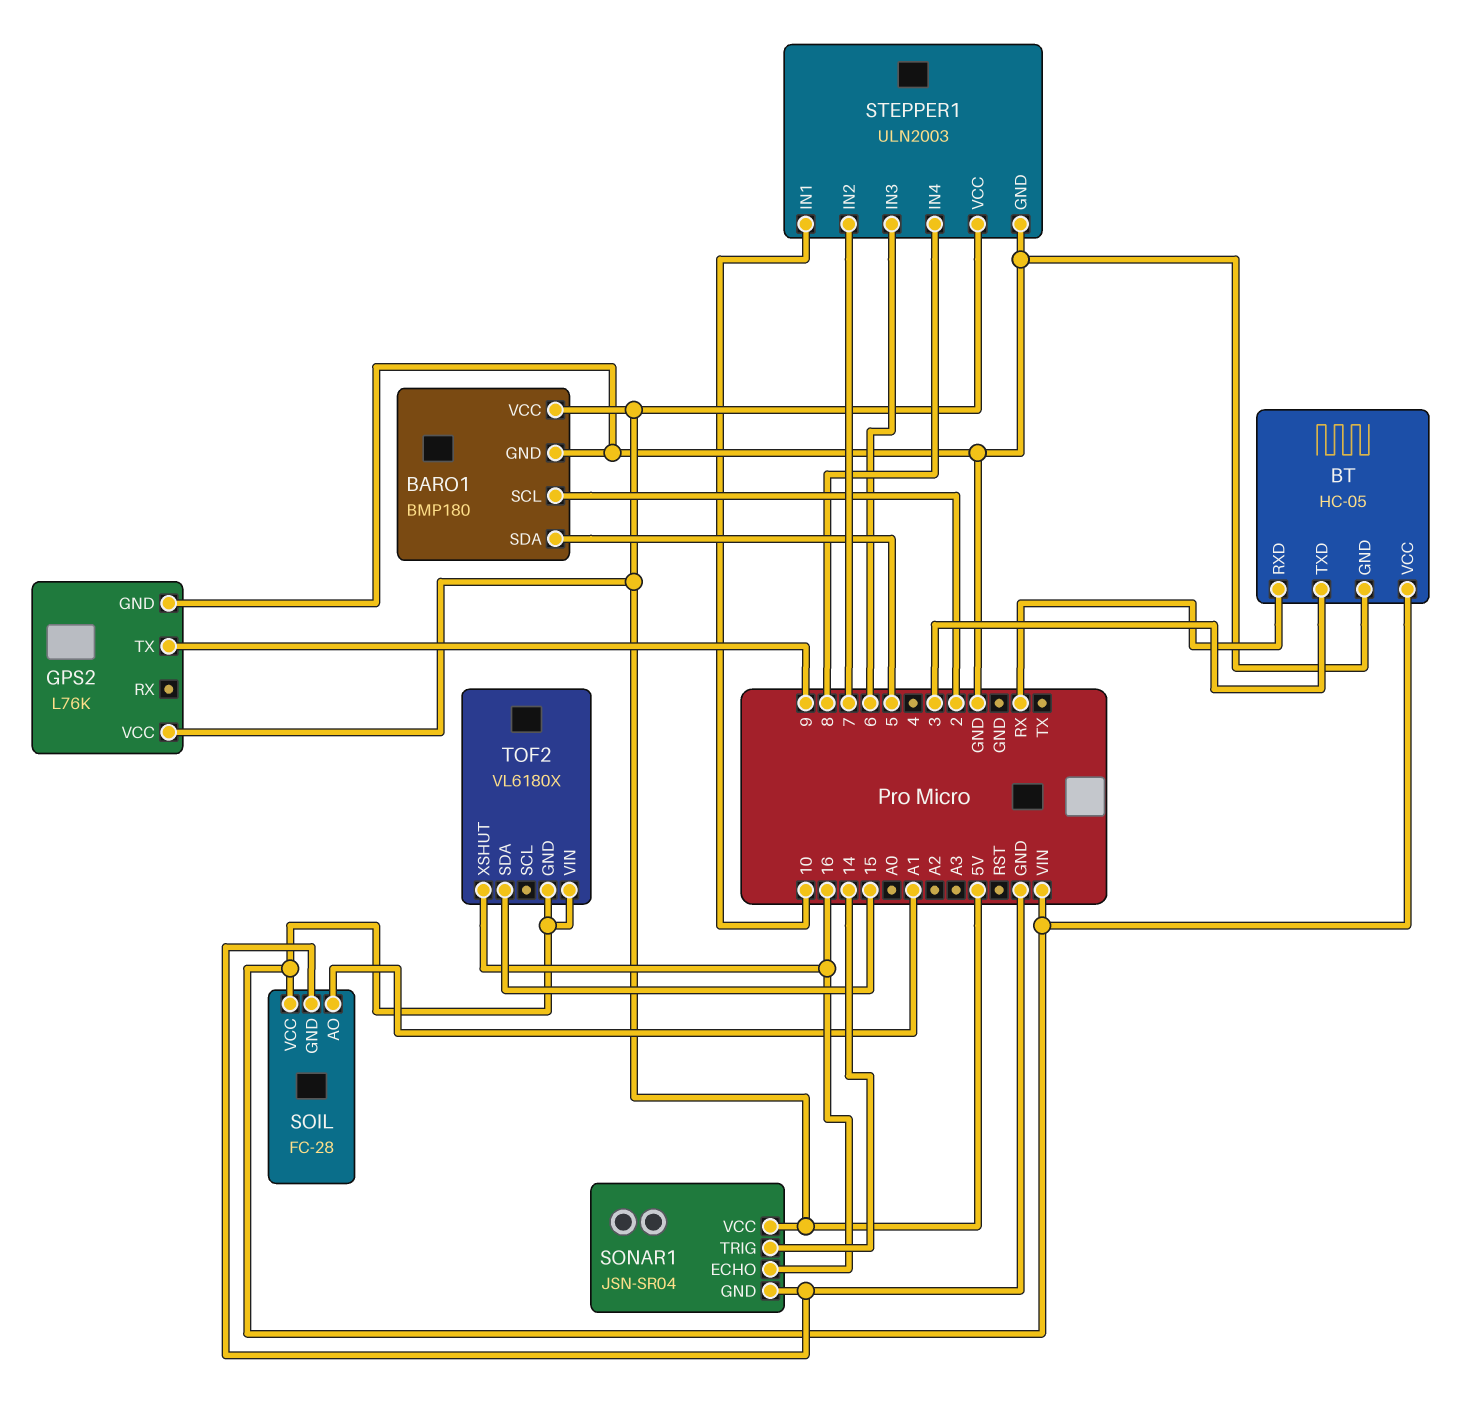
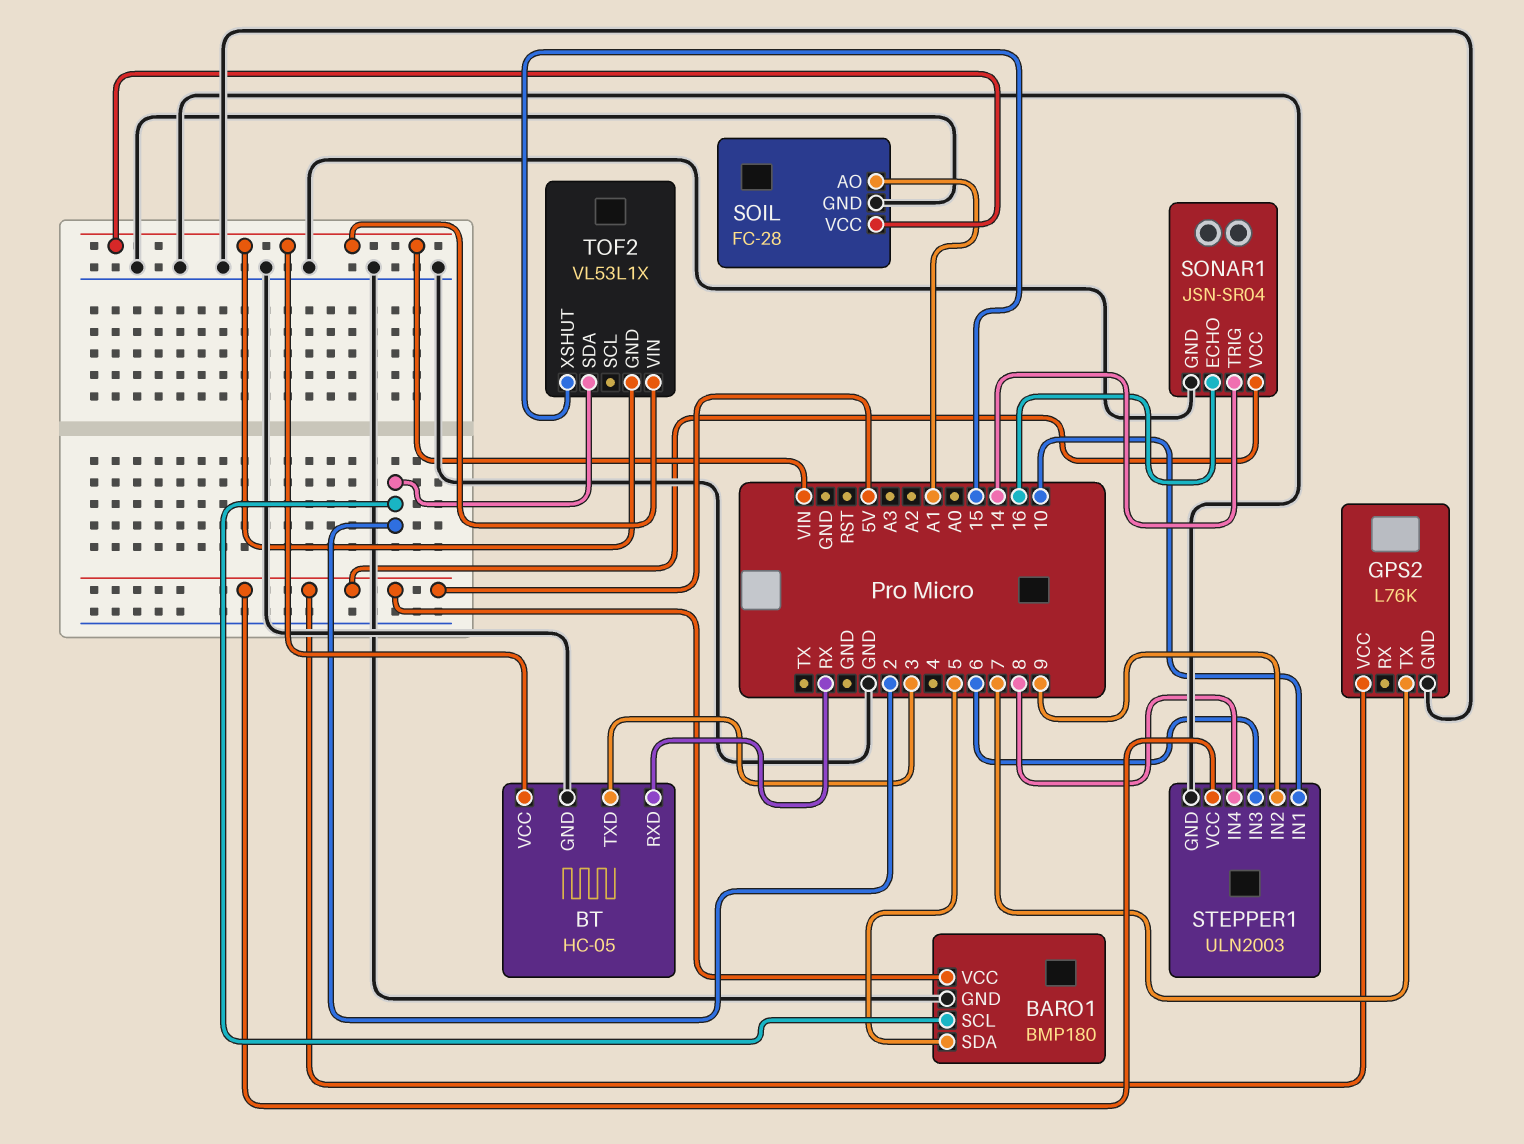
GPS2 pin TX: 9 -> 7
STEPPER1 pin IN2: 7 -> 9
TOF2: VL6180X -> VL53L1X
TOF2 pin SDA: 15 -> 2
TOF2 pin XSHUT: 16 -> 15

